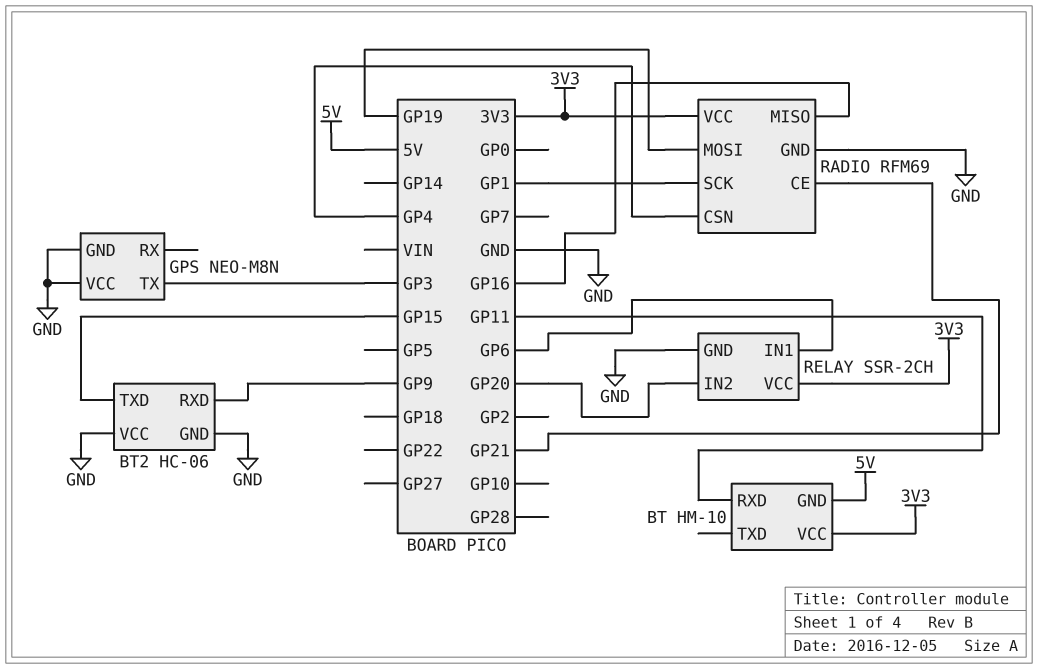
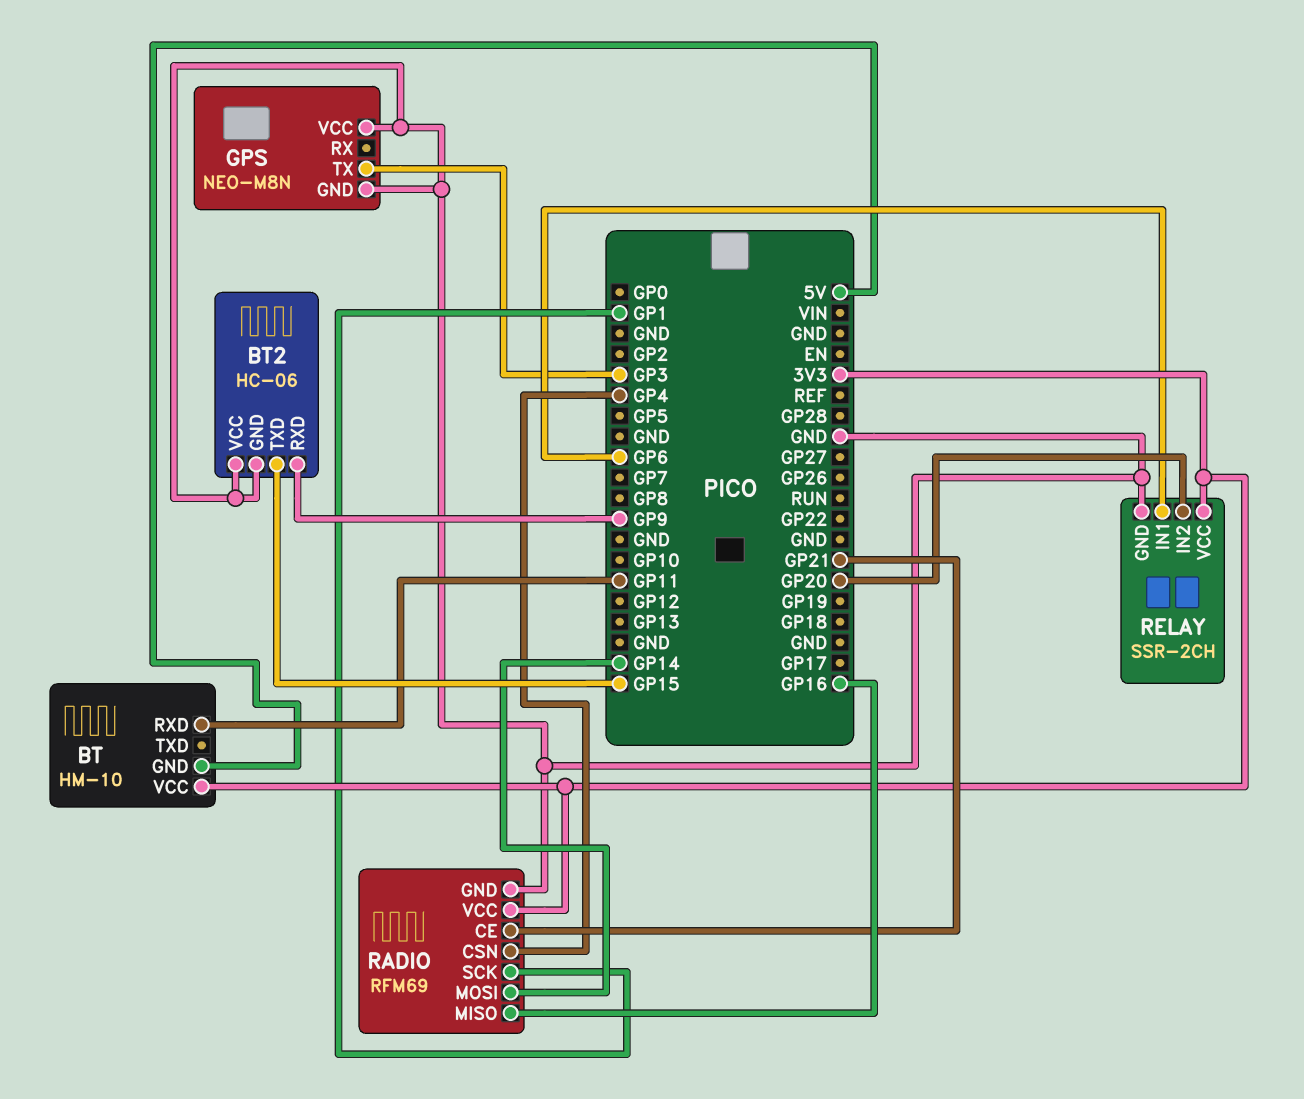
RADIO pin MOSI: GP19 -> GP14

